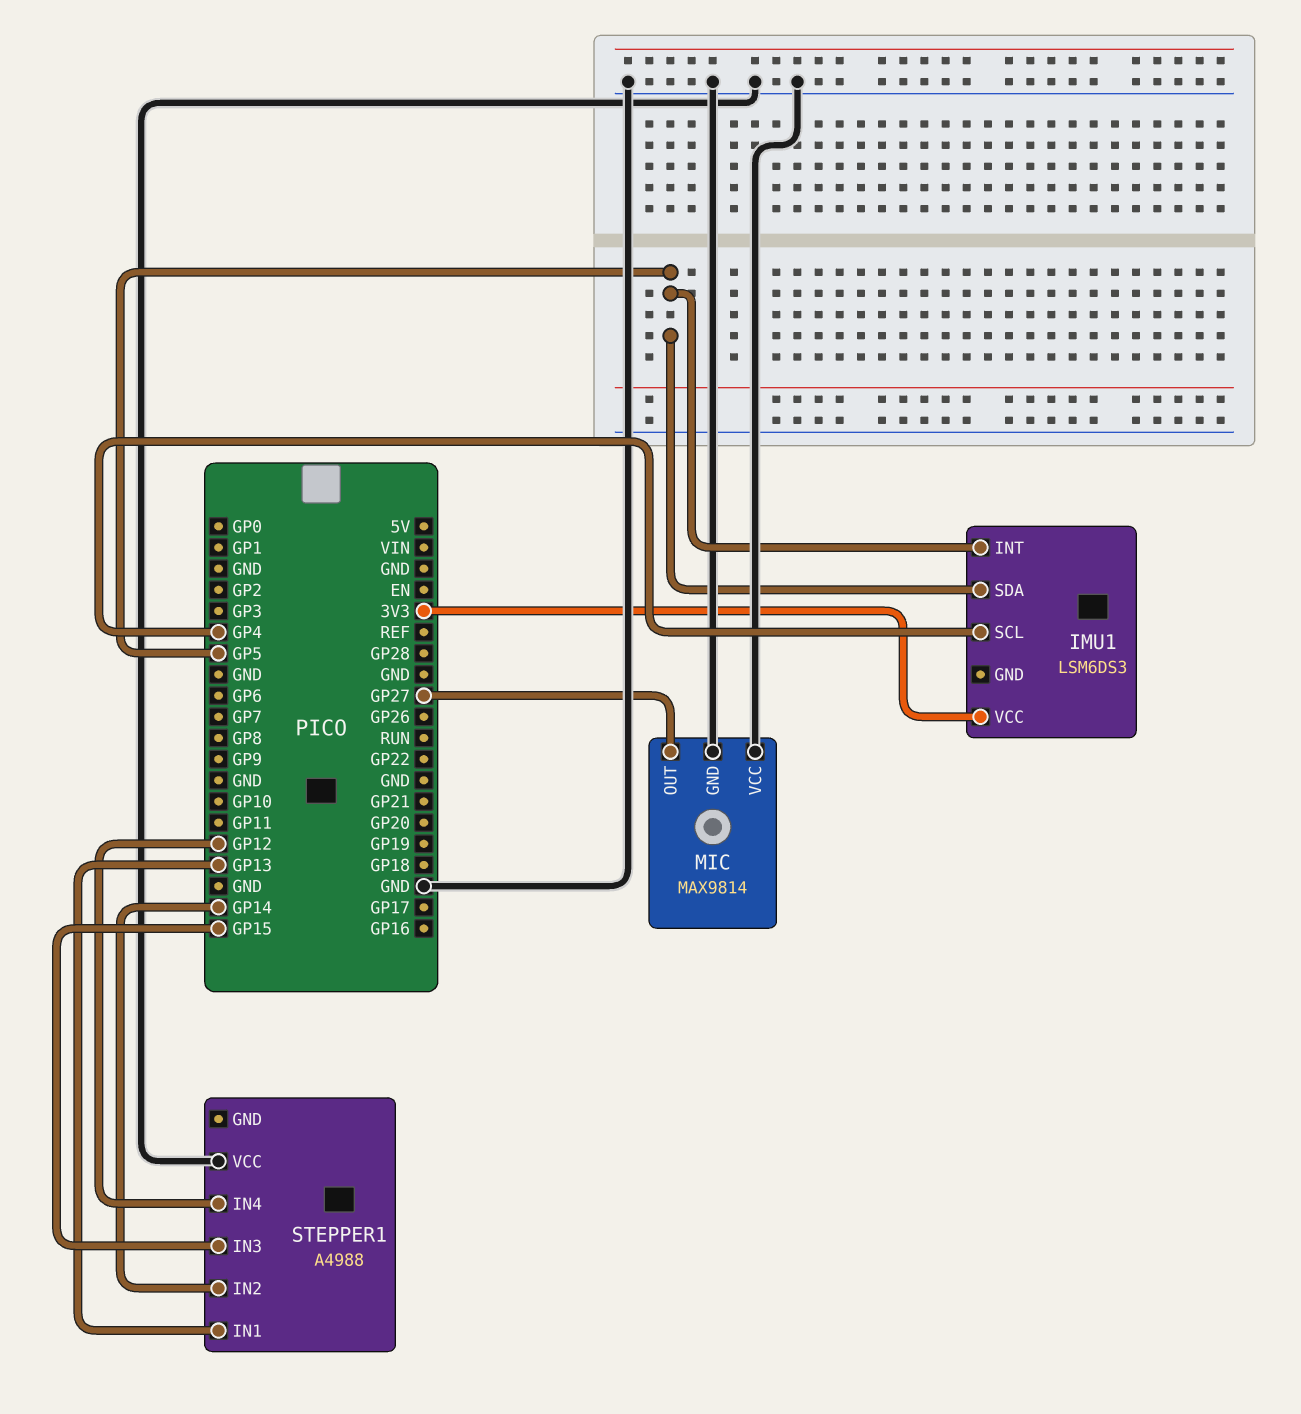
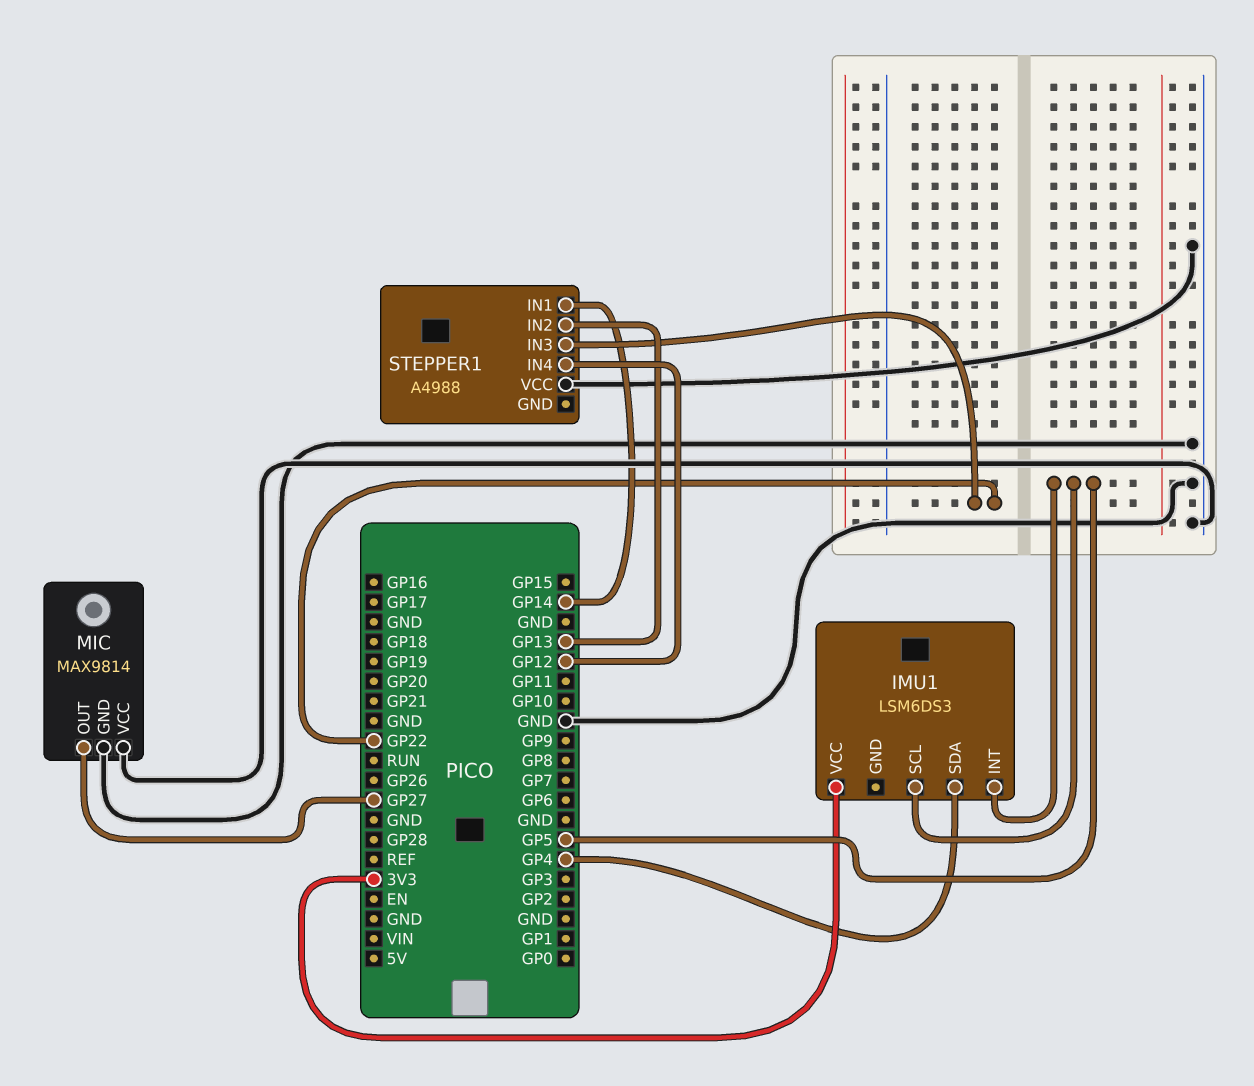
IMU1 pin SCL: GP4 -> GP5
IMU1 pin SDA: GP5 -> GP4
STEPPER1 pin IN1: GP13 -> GP14
STEPPER1 pin IN2: GP14 -> GP13
STEPPER1 pin IN3: GP15 -> GP22

